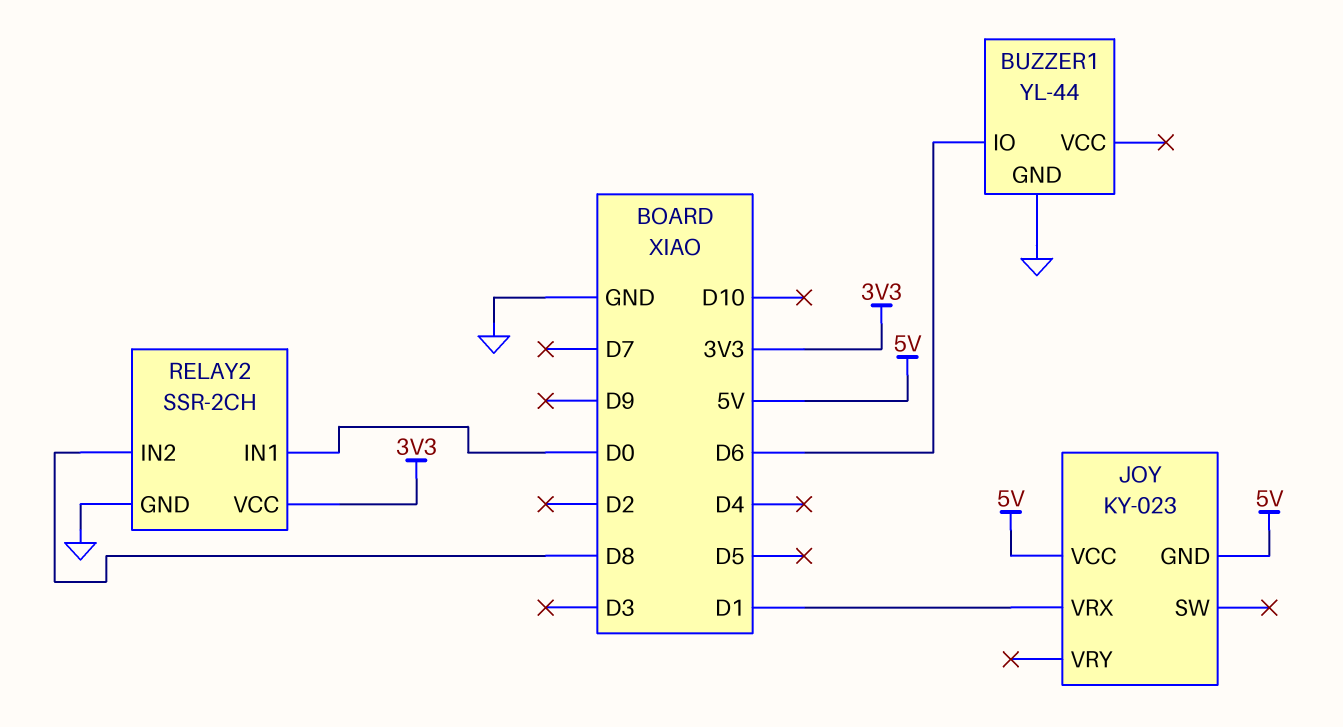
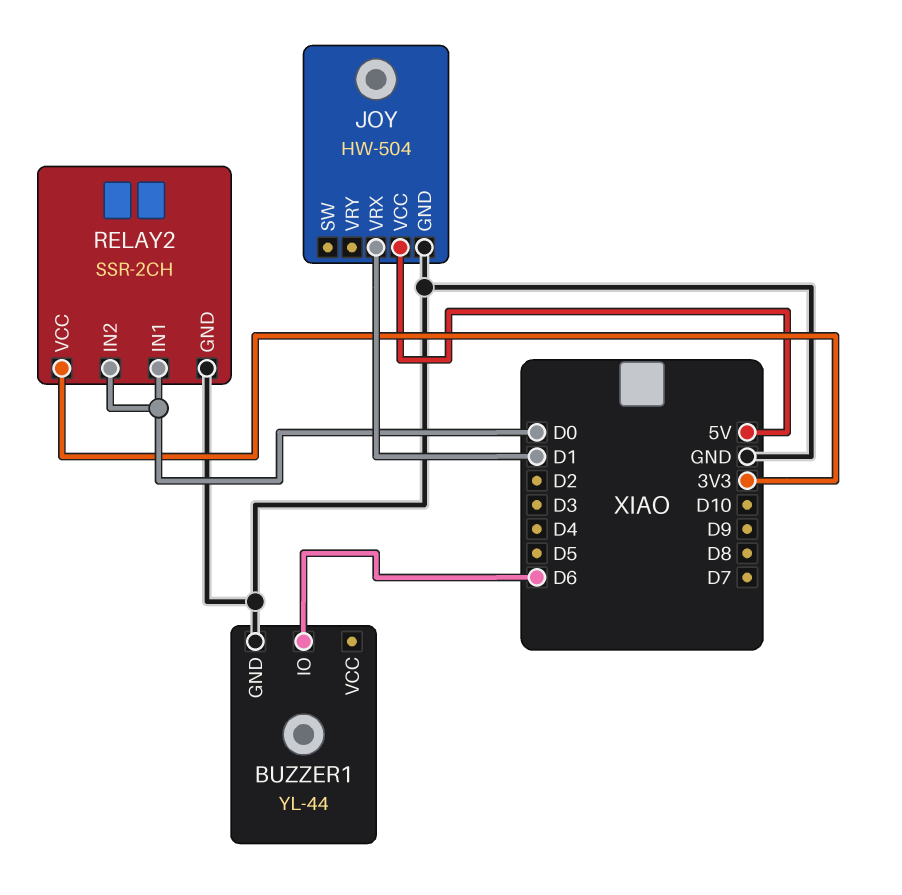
JOY: KY-023 -> HW-504
JOY pin GND: 5V -> GND
RELAY2 pin IN2: D8 -> D0

